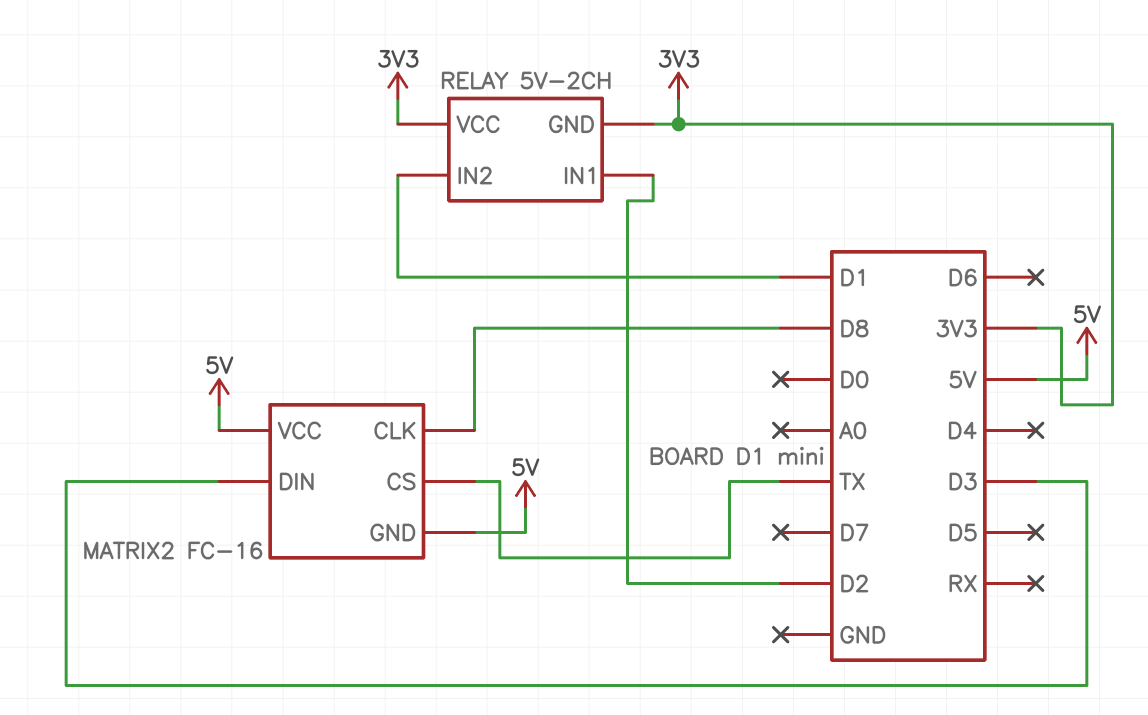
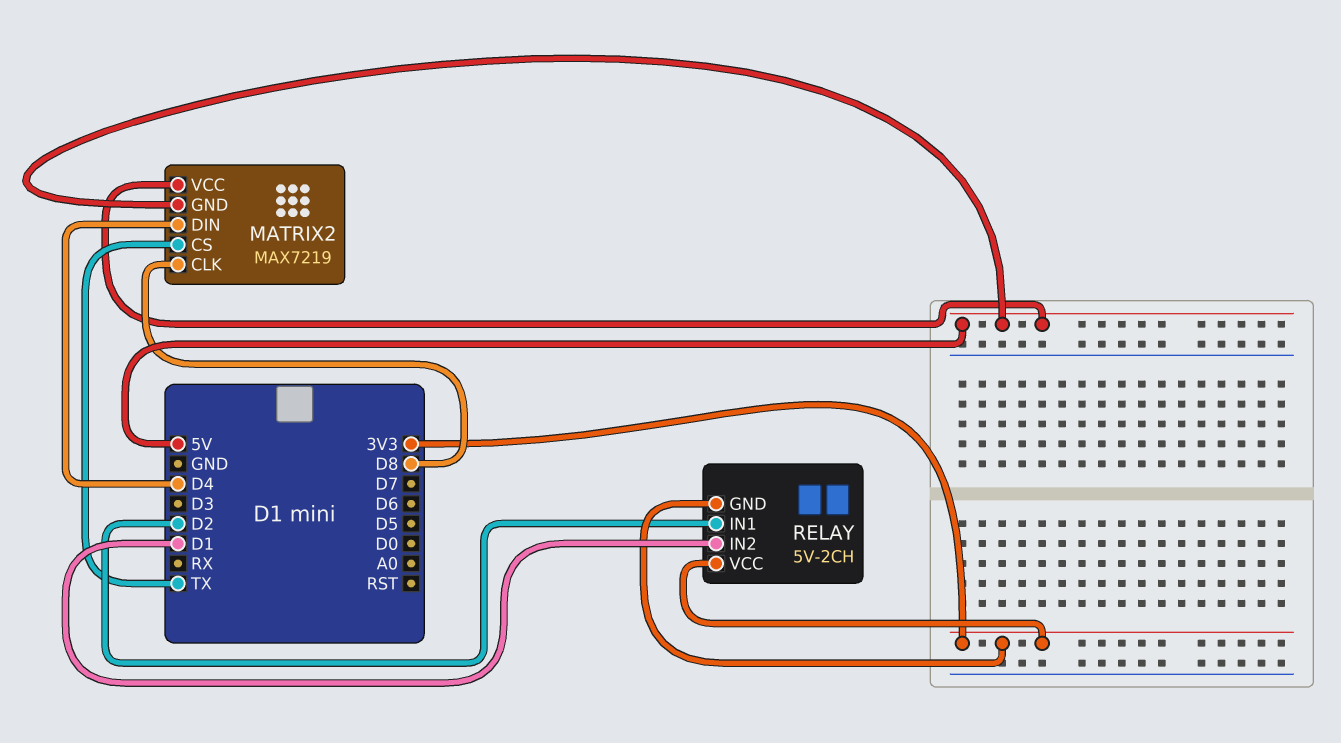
MATRIX2: FC-16 -> MAX7219
MATRIX2 pin DIN: D3 -> D4

